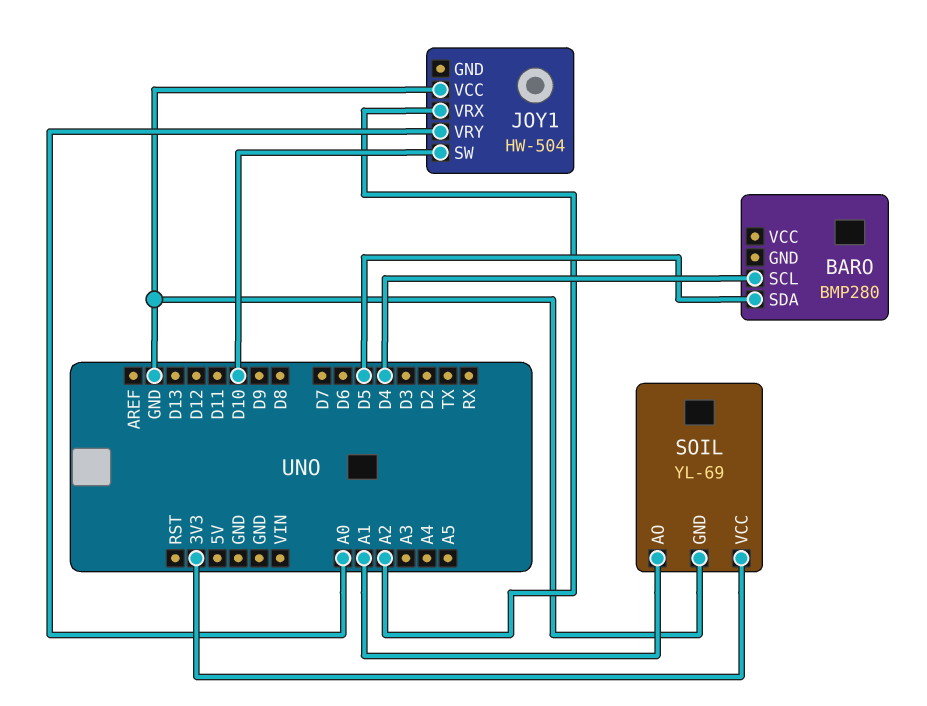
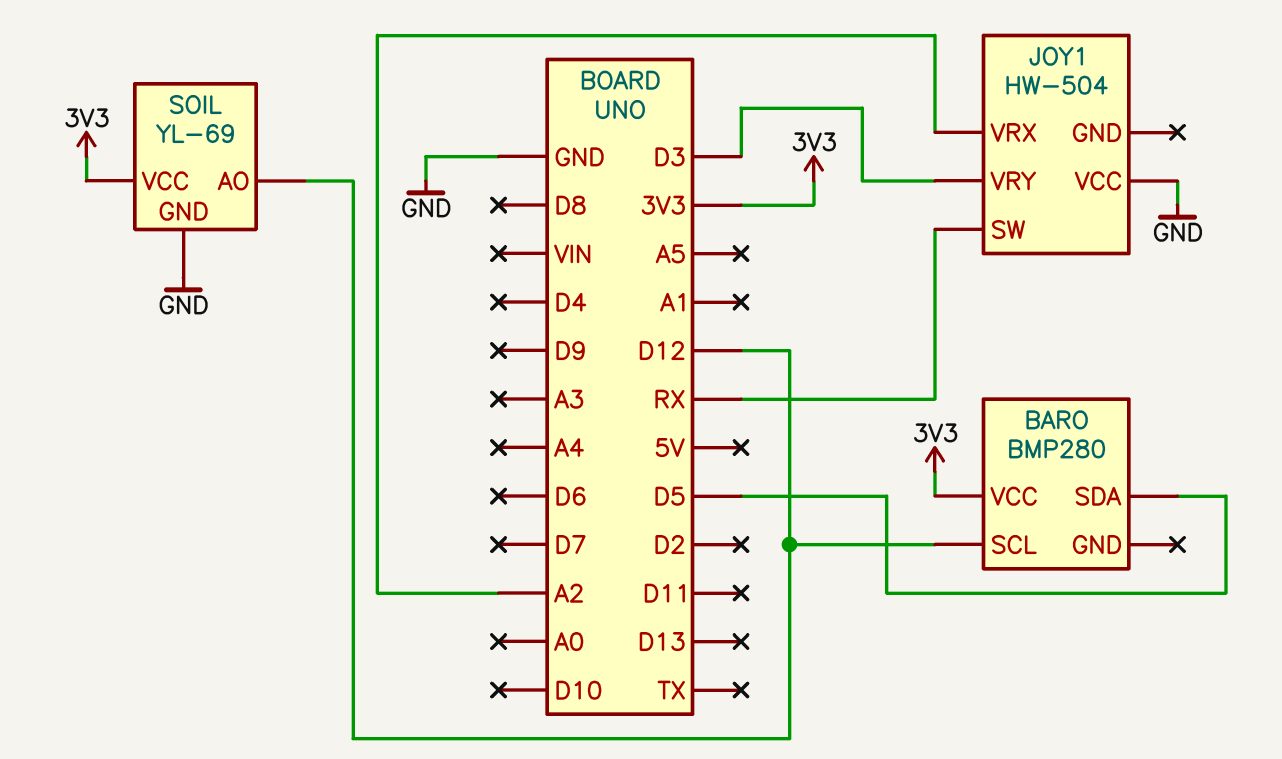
BARO pin SCL: D4 -> D12
BARO pin VCC: none -> 3V3
JOY1 pin SW: D10 -> RX
JOY1 pin VRY: A0 -> D3
SOIL pin AO: A1 -> D12

